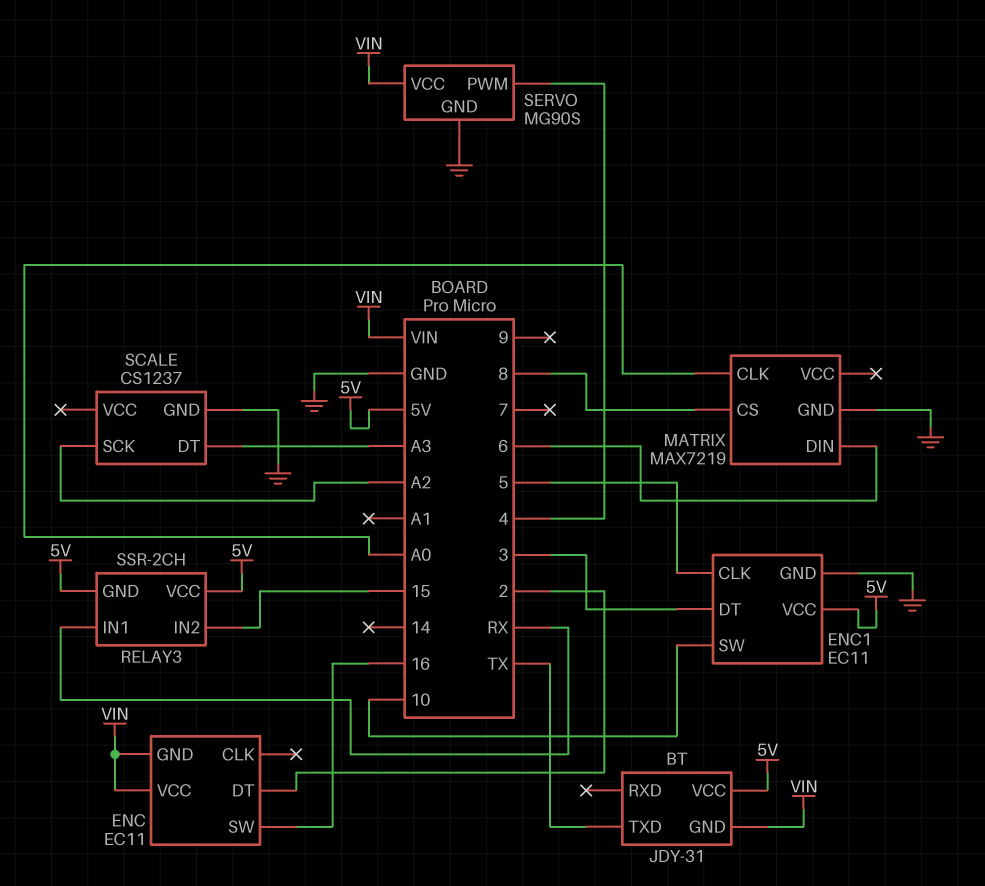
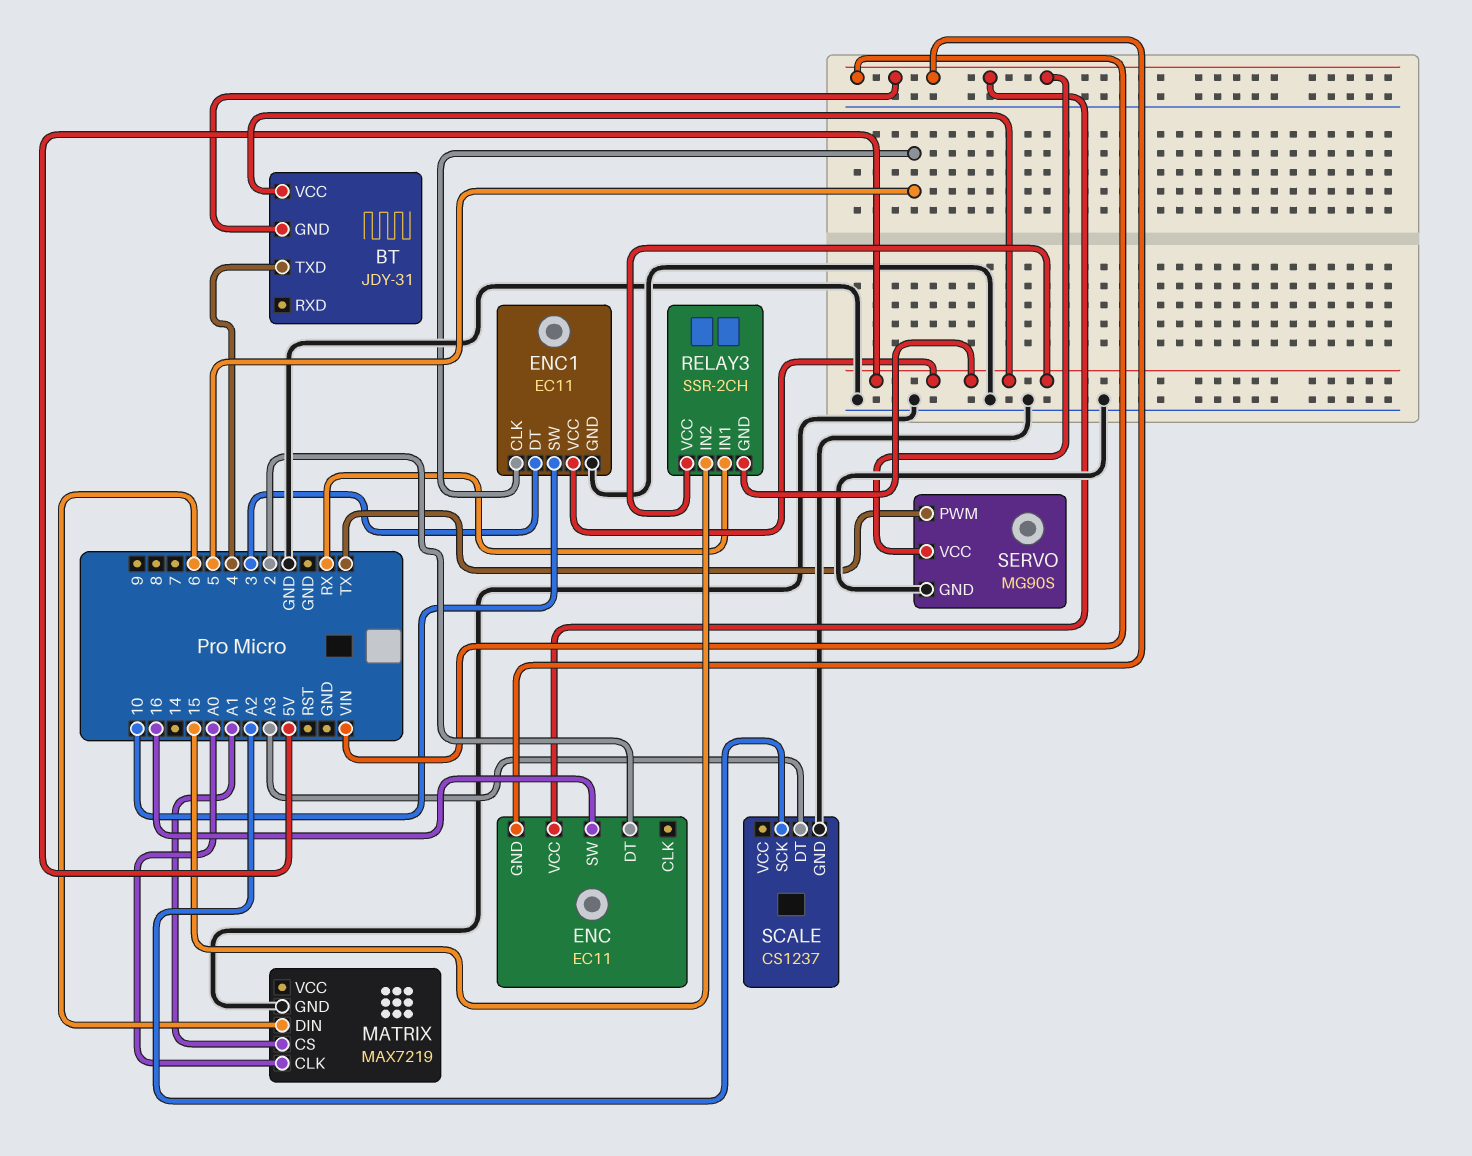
BT pin TXD: TX -> 4
MATRIX pin CS: 8 -> A1
SERVO pin PWM: 4 -> TX

